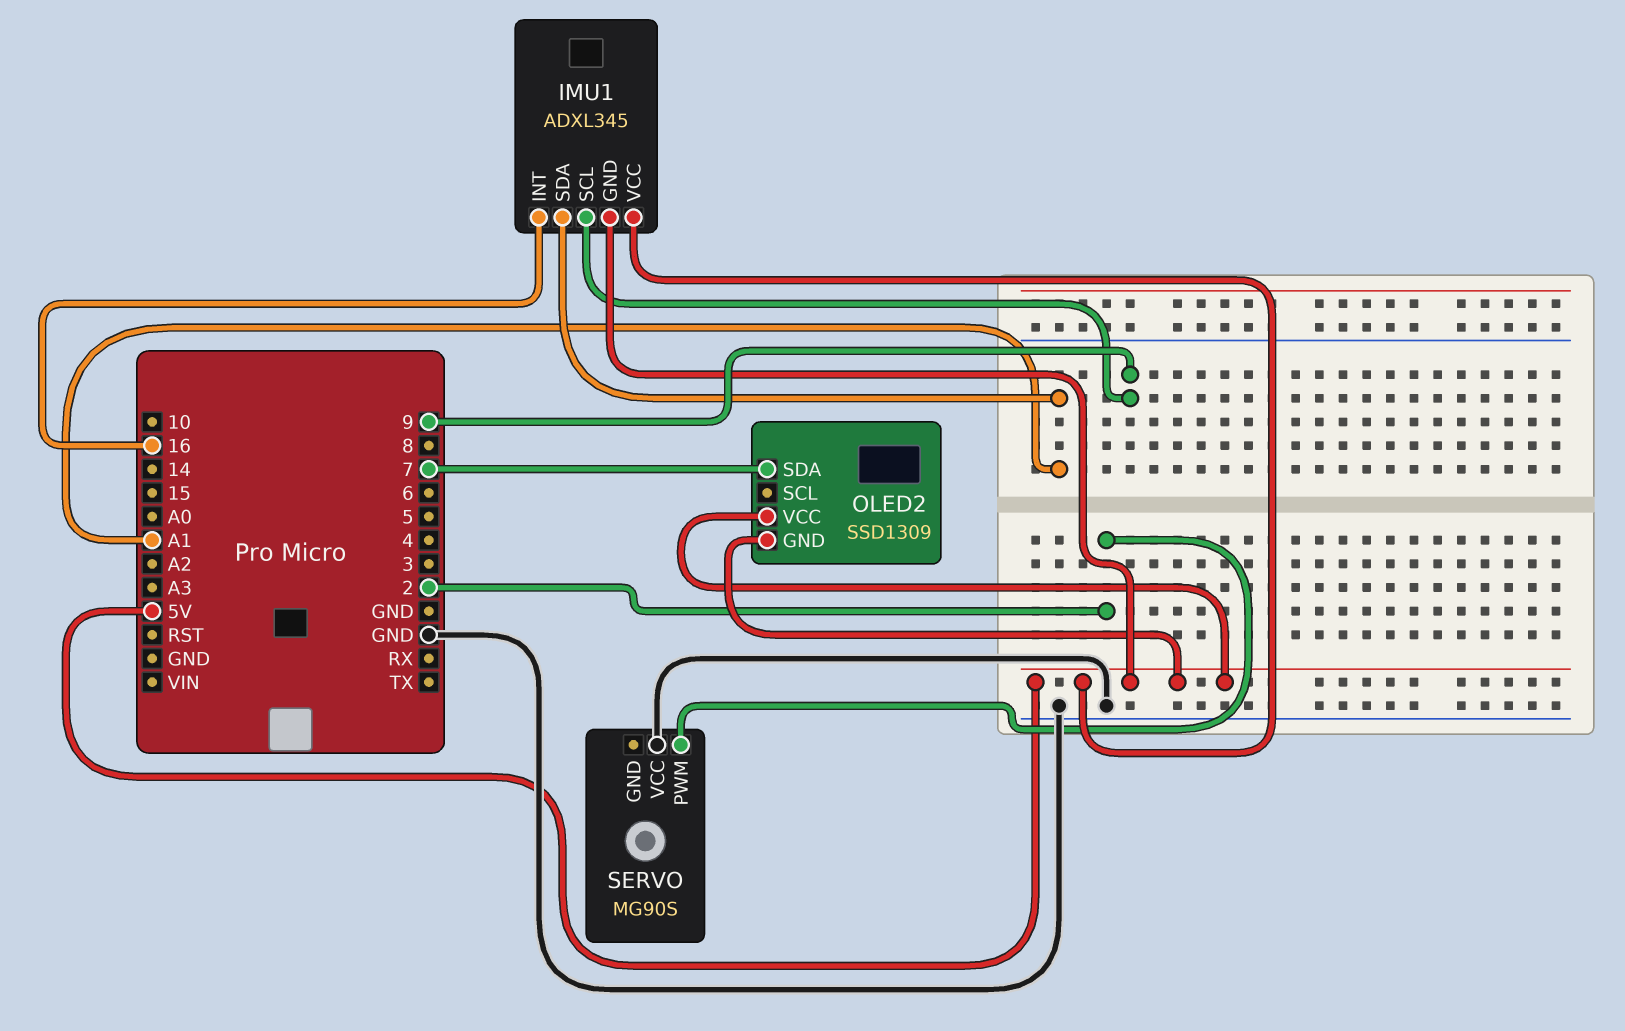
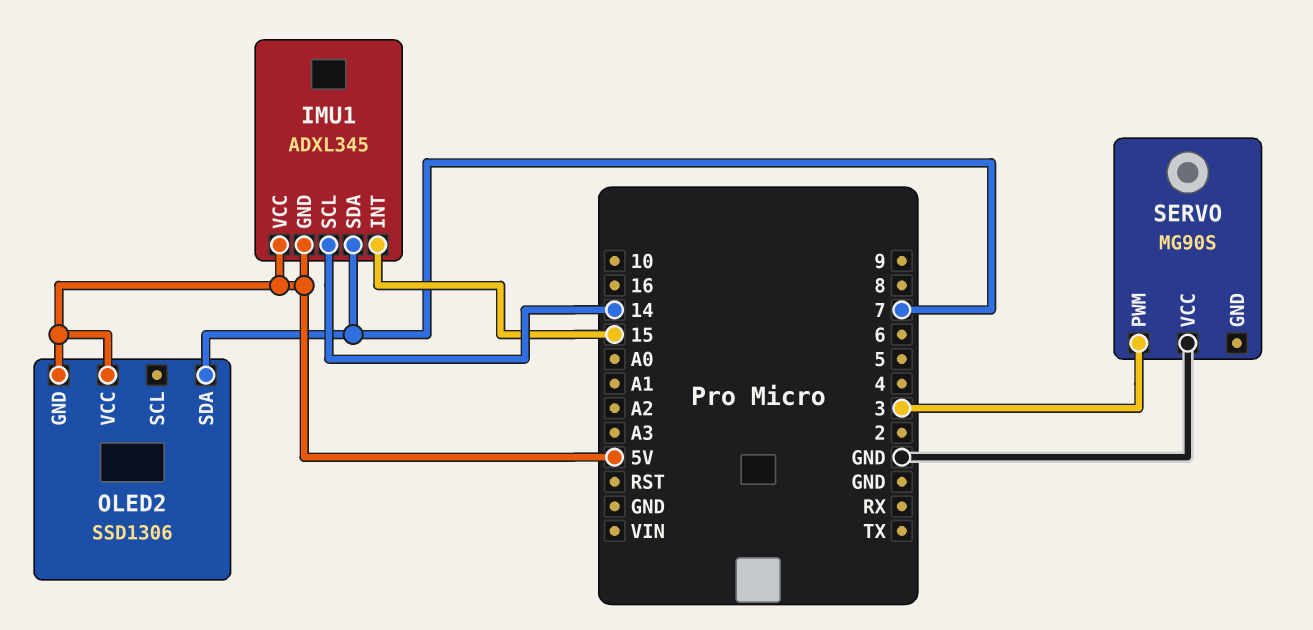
IMU1 pin INT: 16 -> 15
IMU1 pin SCL: 9 -> 14
IMU1 pin SDA: A1 -> 7
OLED2: SSD1309 -> SSD1306
SERVO pin PWM: 2 -> 3

